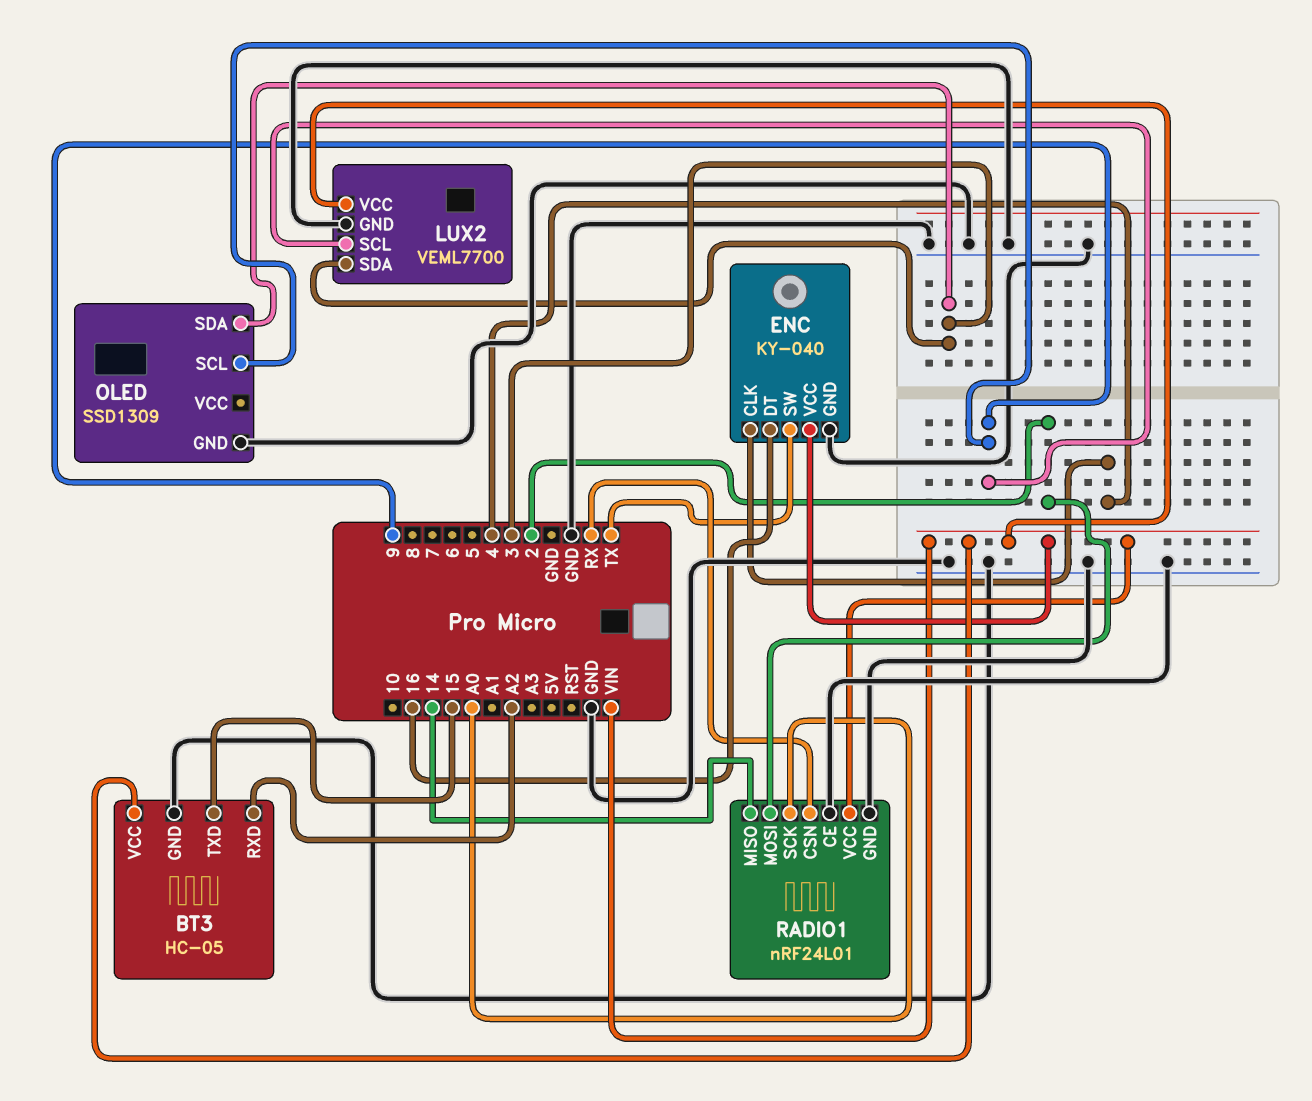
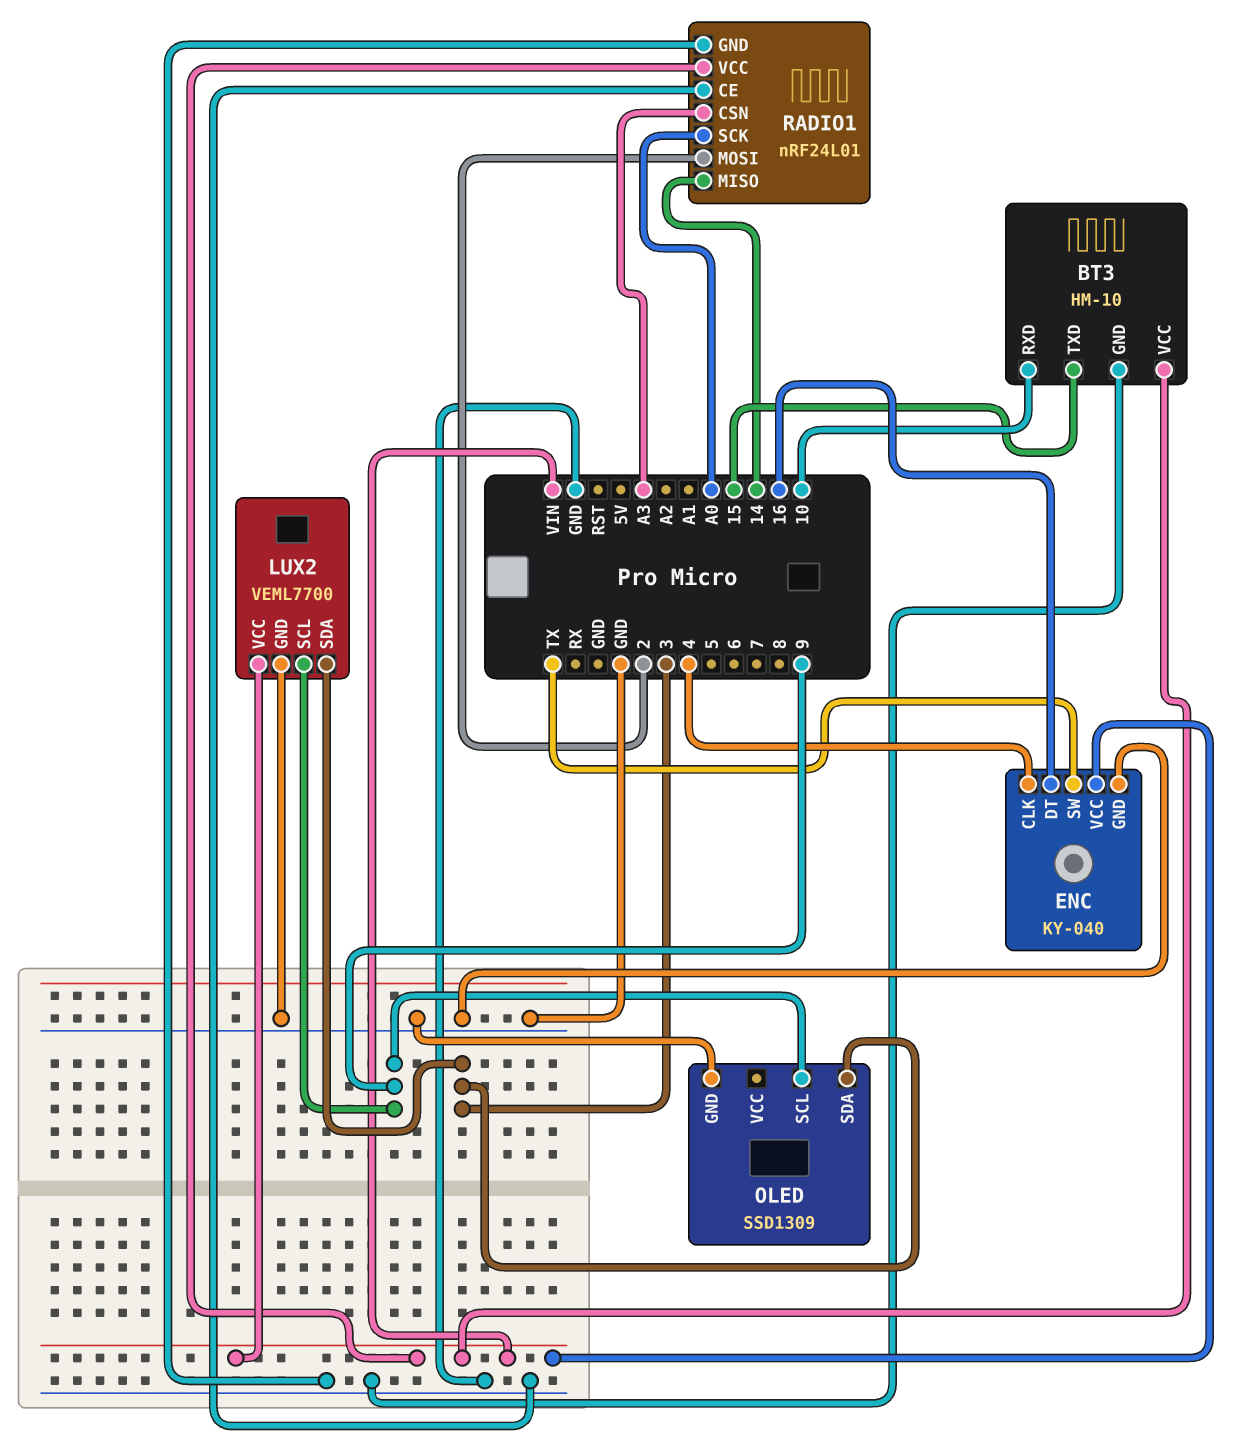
BT3: HC-05 -> HM-10
BT3 pin RXD: A2 -> 10
RADIO1 pin CSN: RX -> A3

